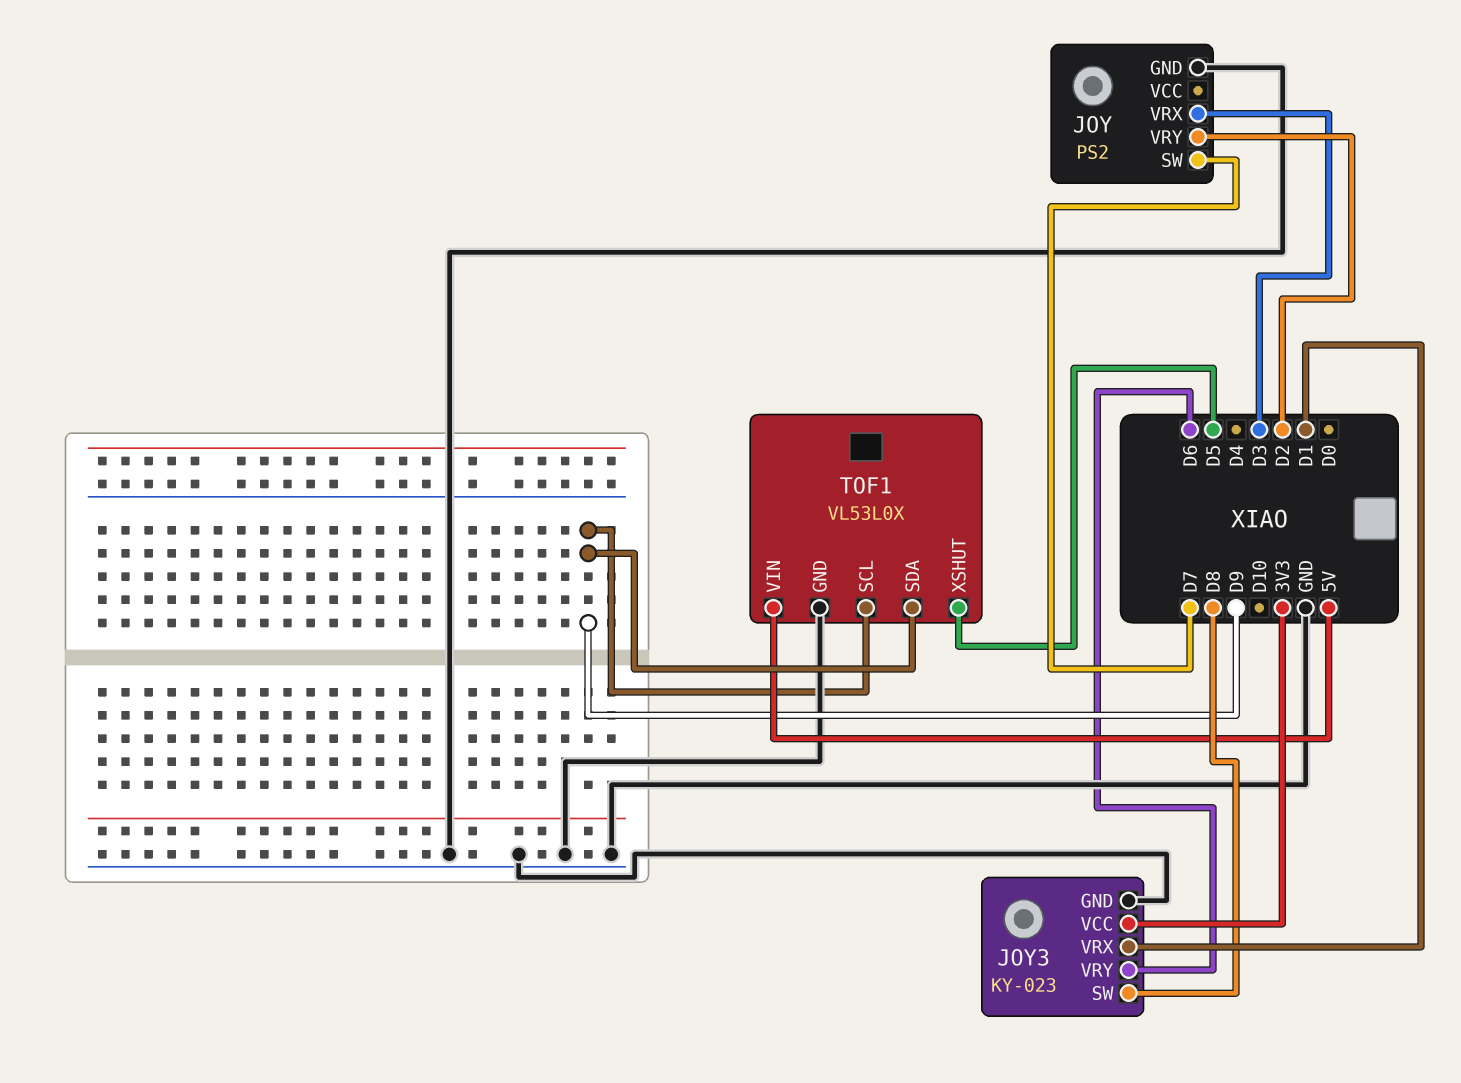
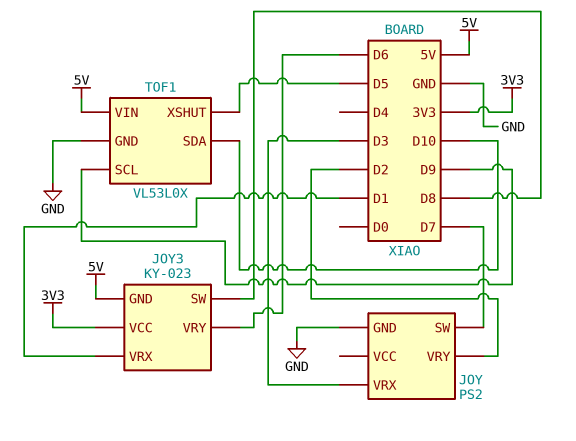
JOY3 pin GND: GND -> 5V
TOF1 pin SDA: D9 -> D10

